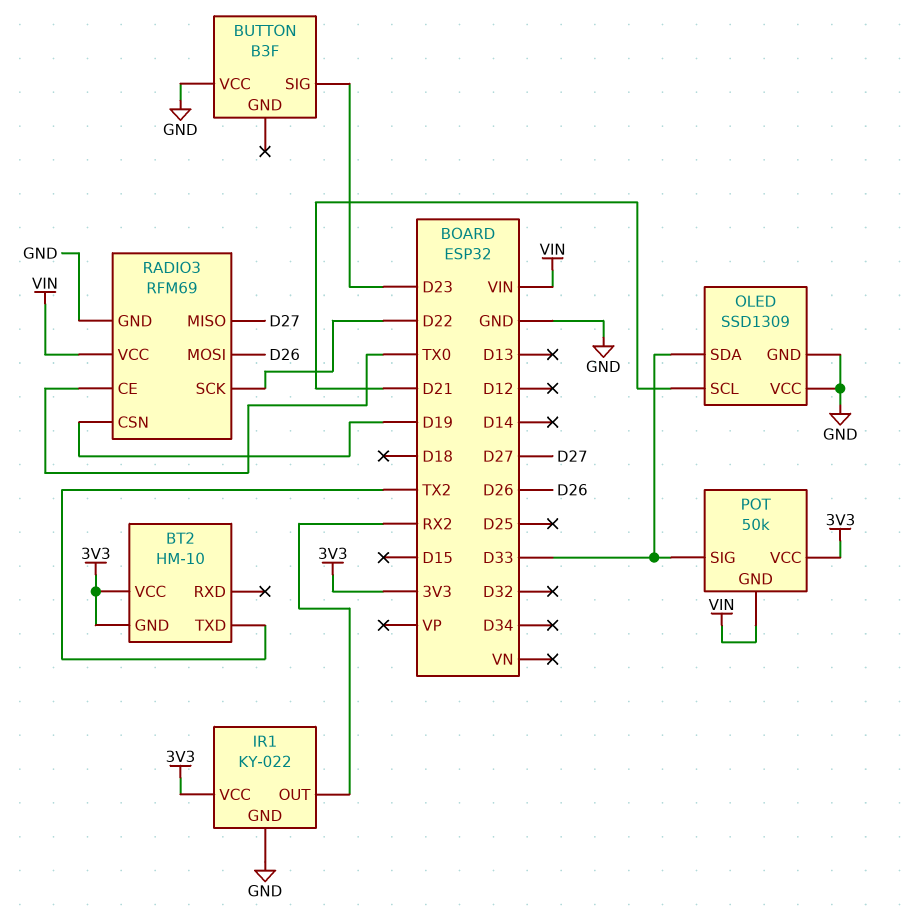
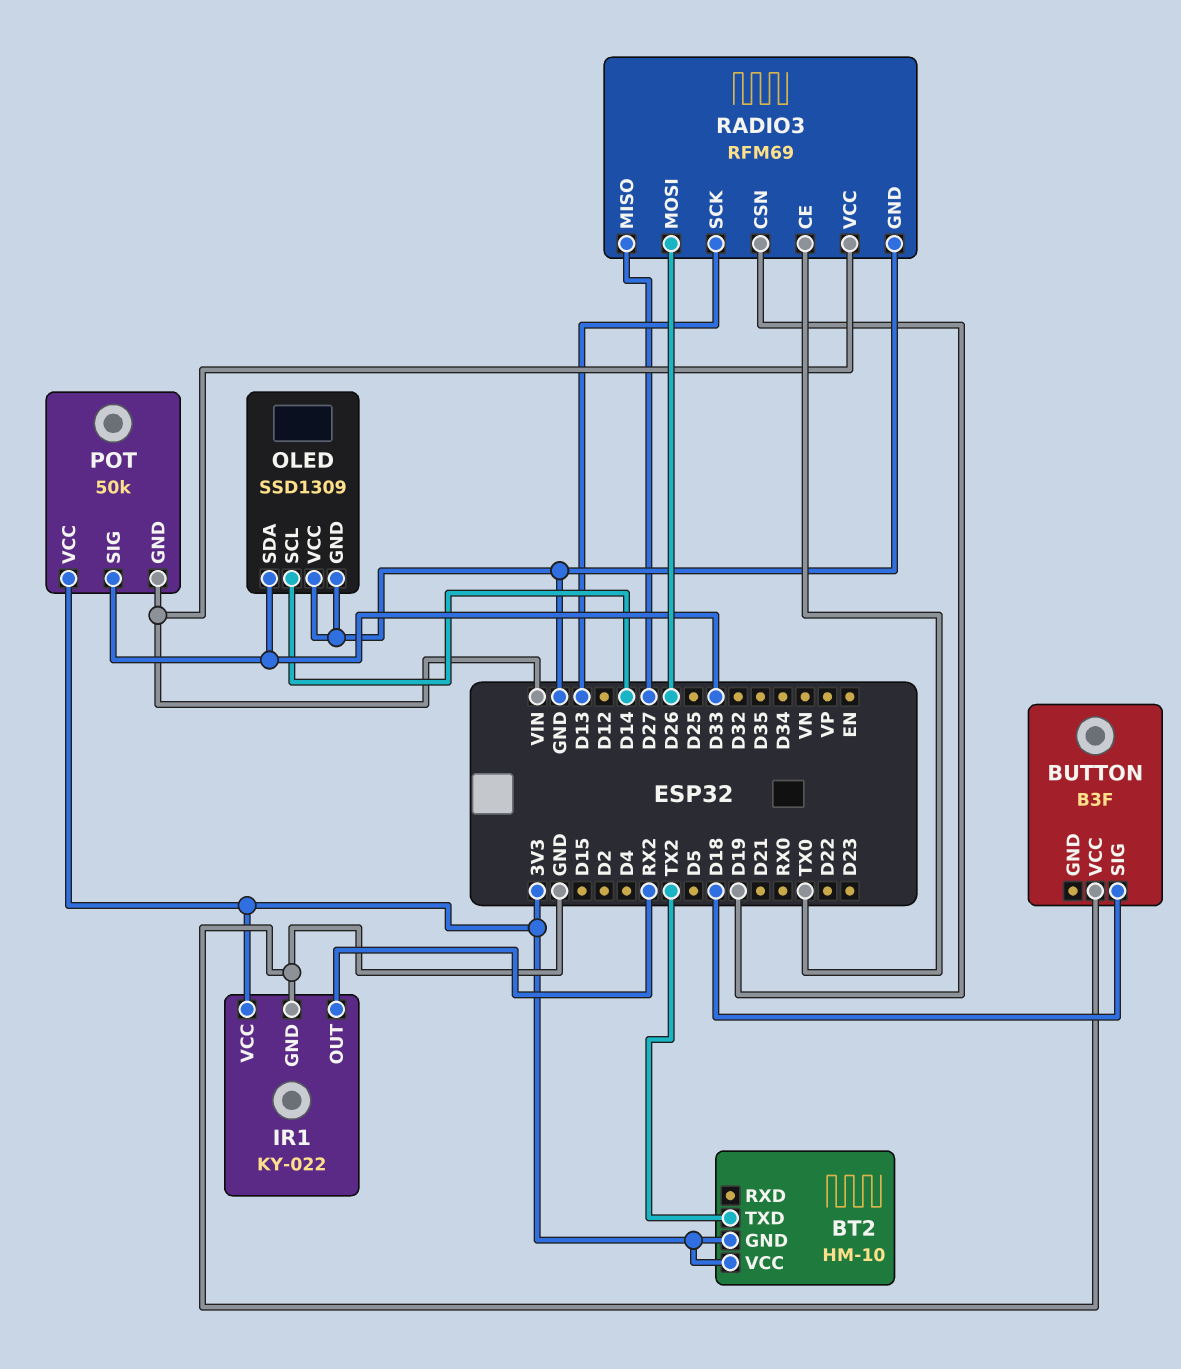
BUTTON pin SIG: D23 -> D18
OLED pin SCL: D21 -> D14
RADIO3 pin SCK: D22 -> D13

